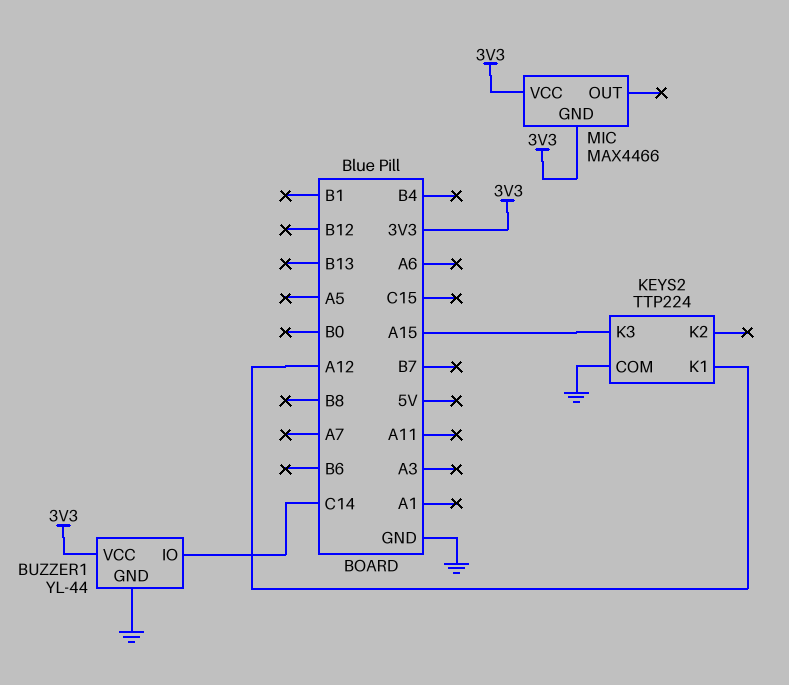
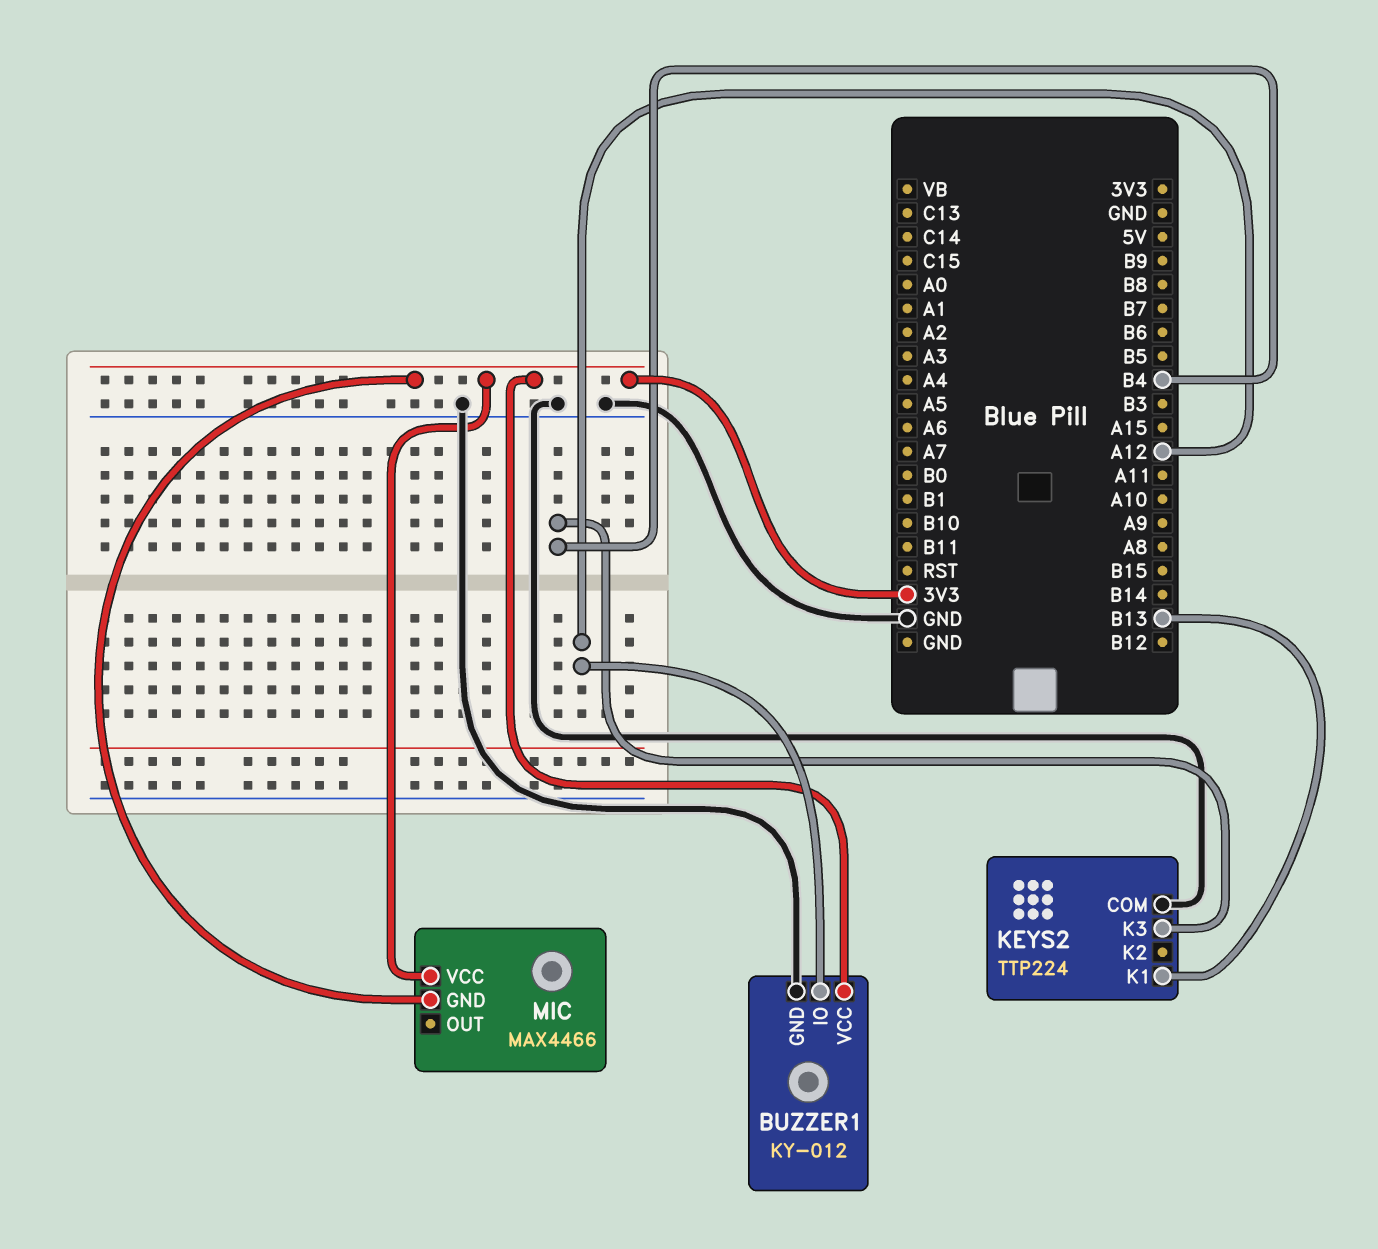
BUZZER1: YL-44 -> KY-012
BUZZER1 pin IO: C14 -> A12
KEYS2 pin K1: A12 -> B13
KEYS2 pin K3: A15 -> B4

